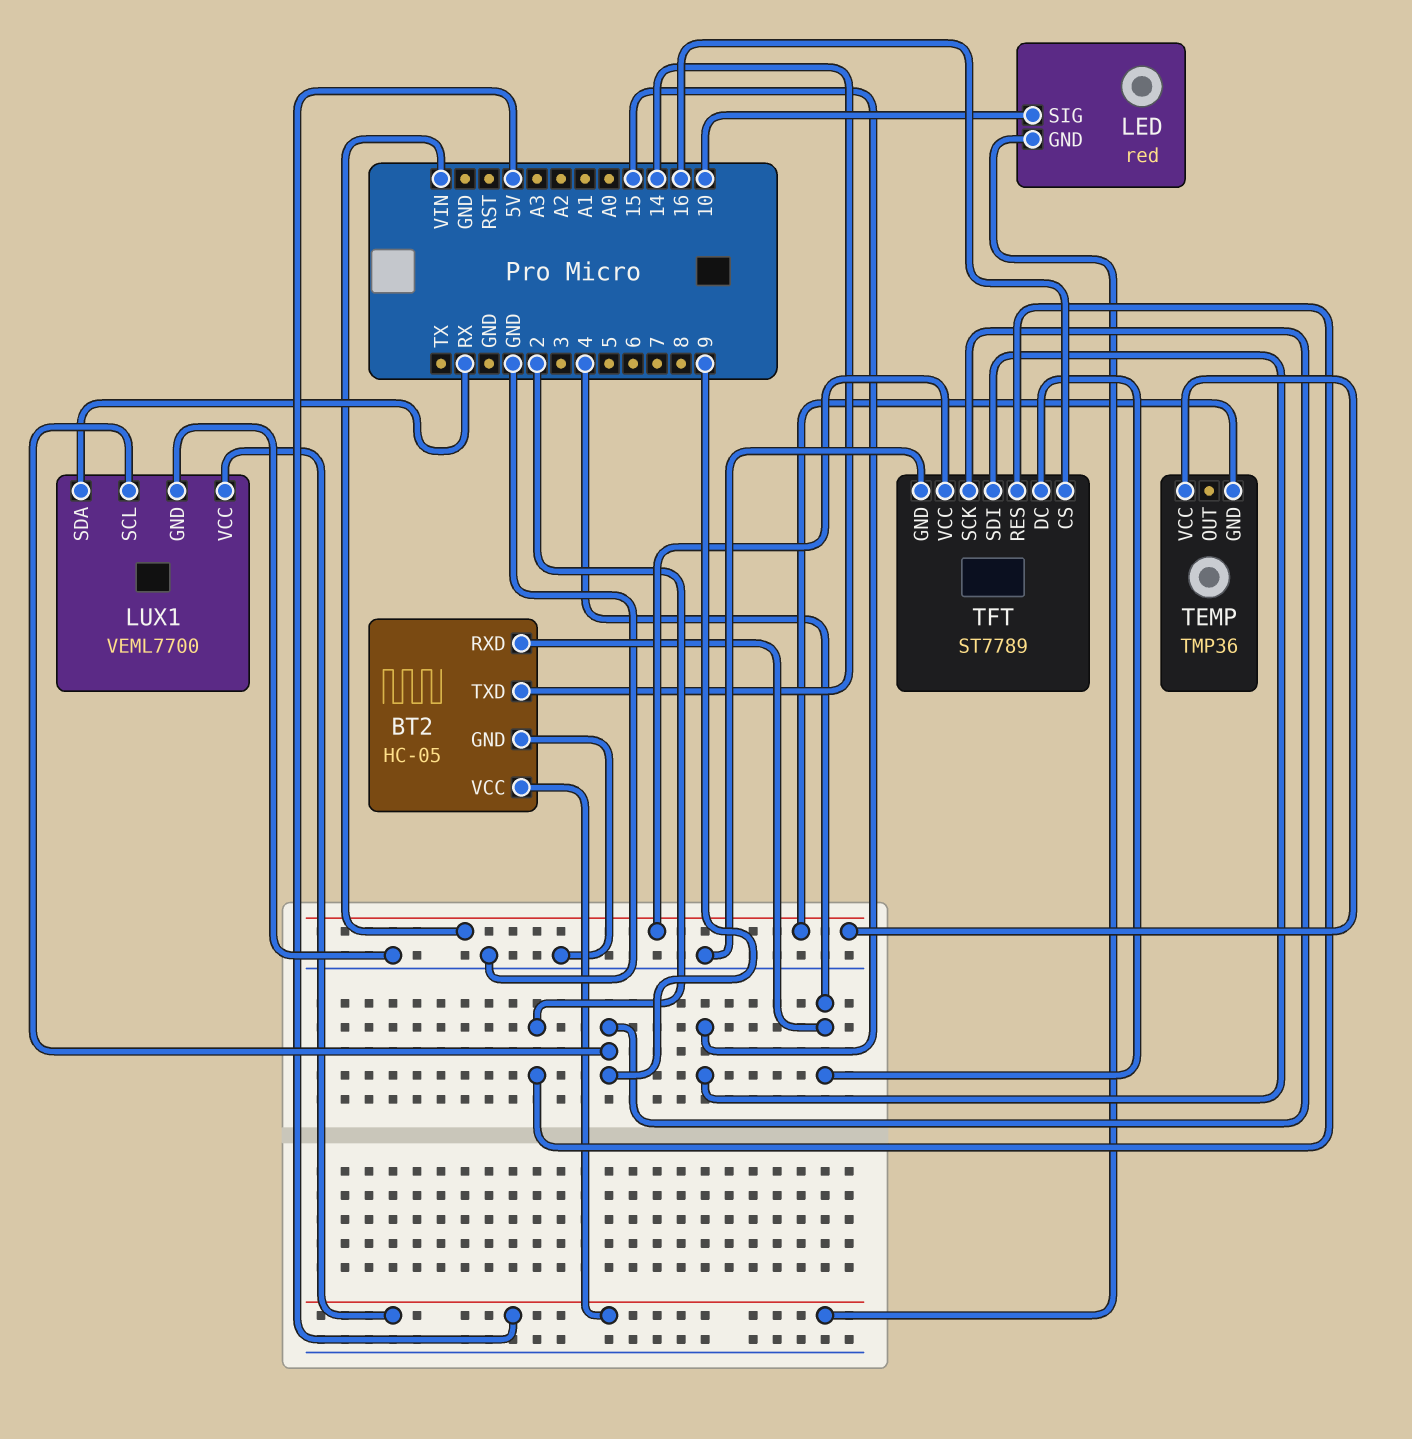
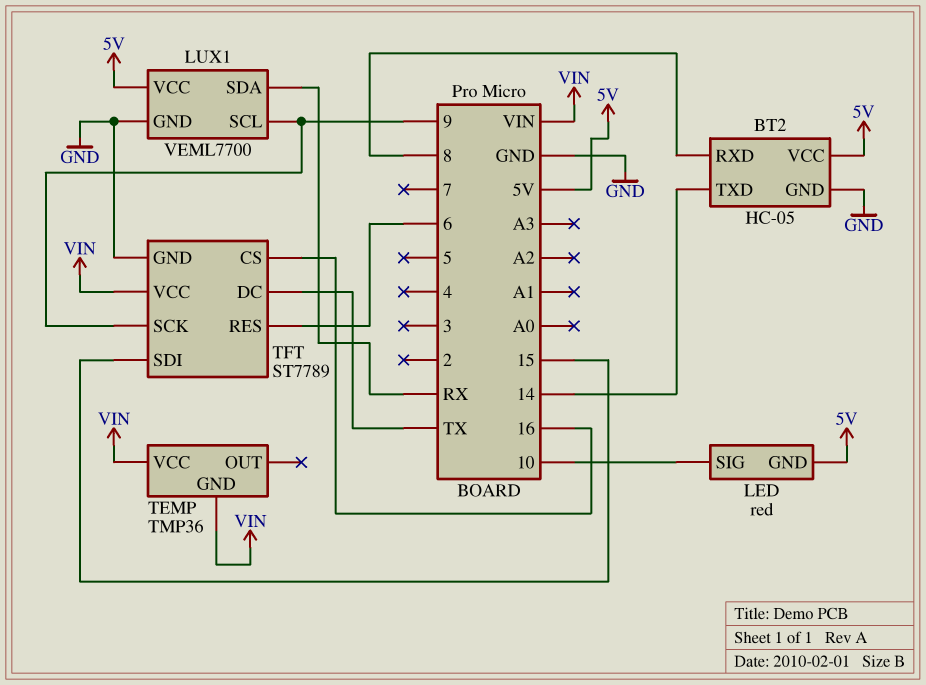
BT2 pin RXD: 4 -> 8
TFT pin DC: 4 -> TX
TFT pin RES: 2 -> 6

